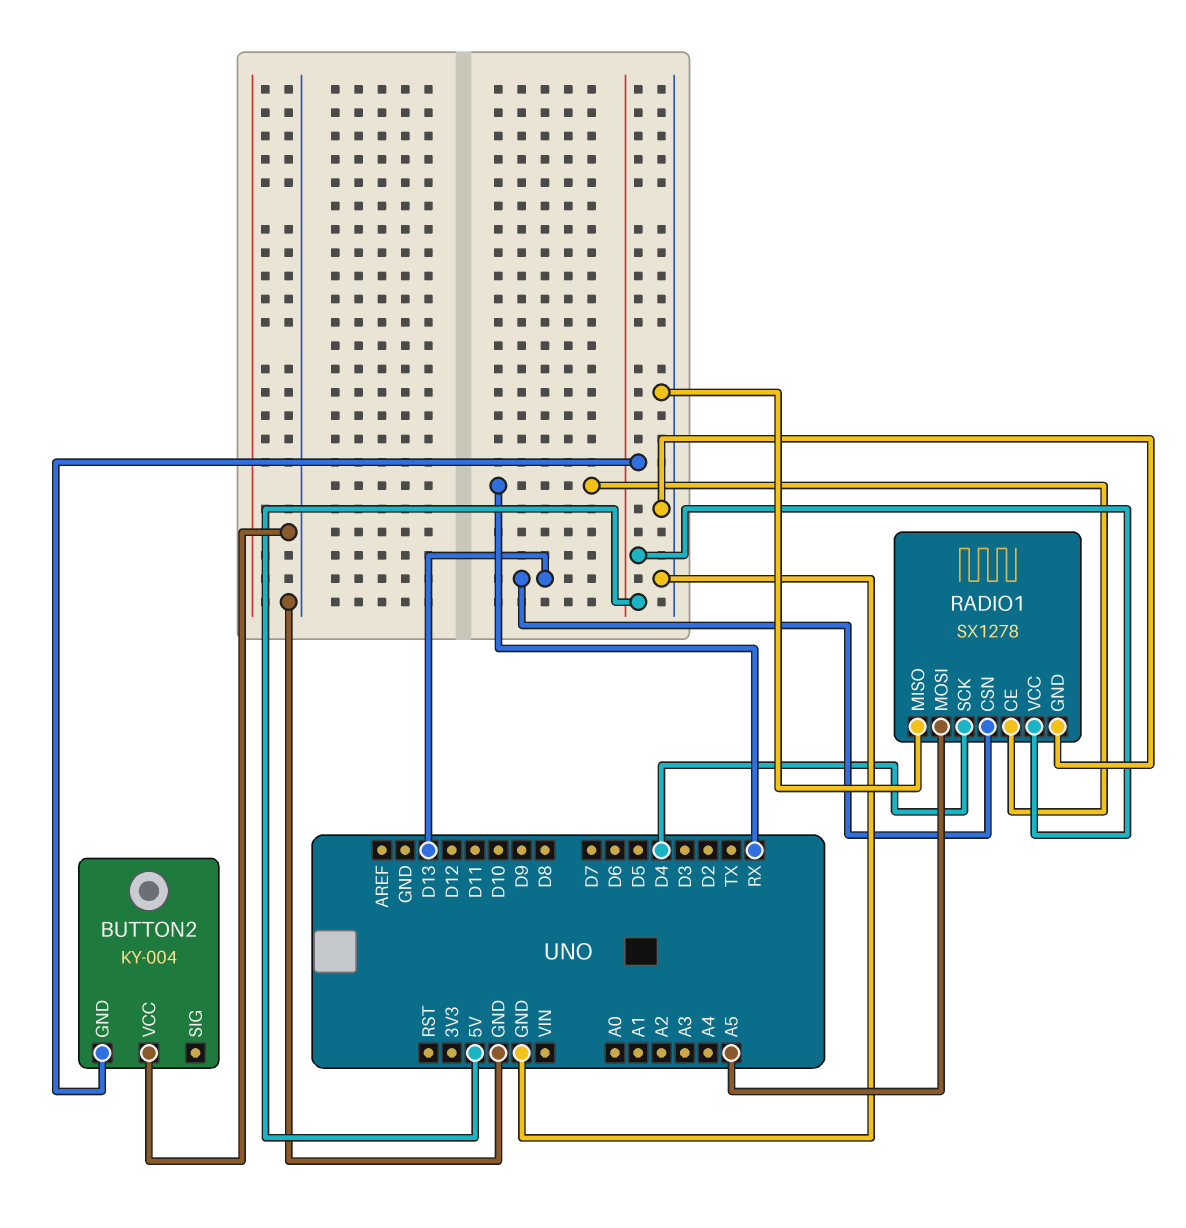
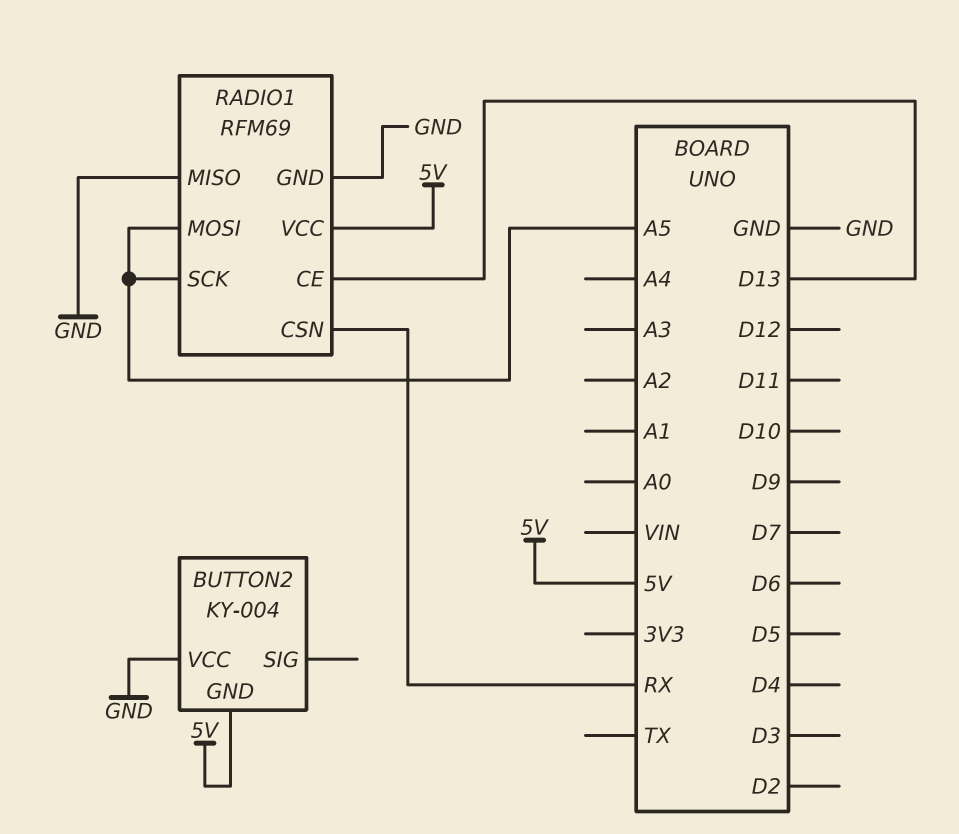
RADIO1: SX1278 -> RFM69
RADIO1 pin CE: RX -> D13
RADIO1 pin CSN: D13 -> RX
RADIO1 pin SCK: D4 -> A5

